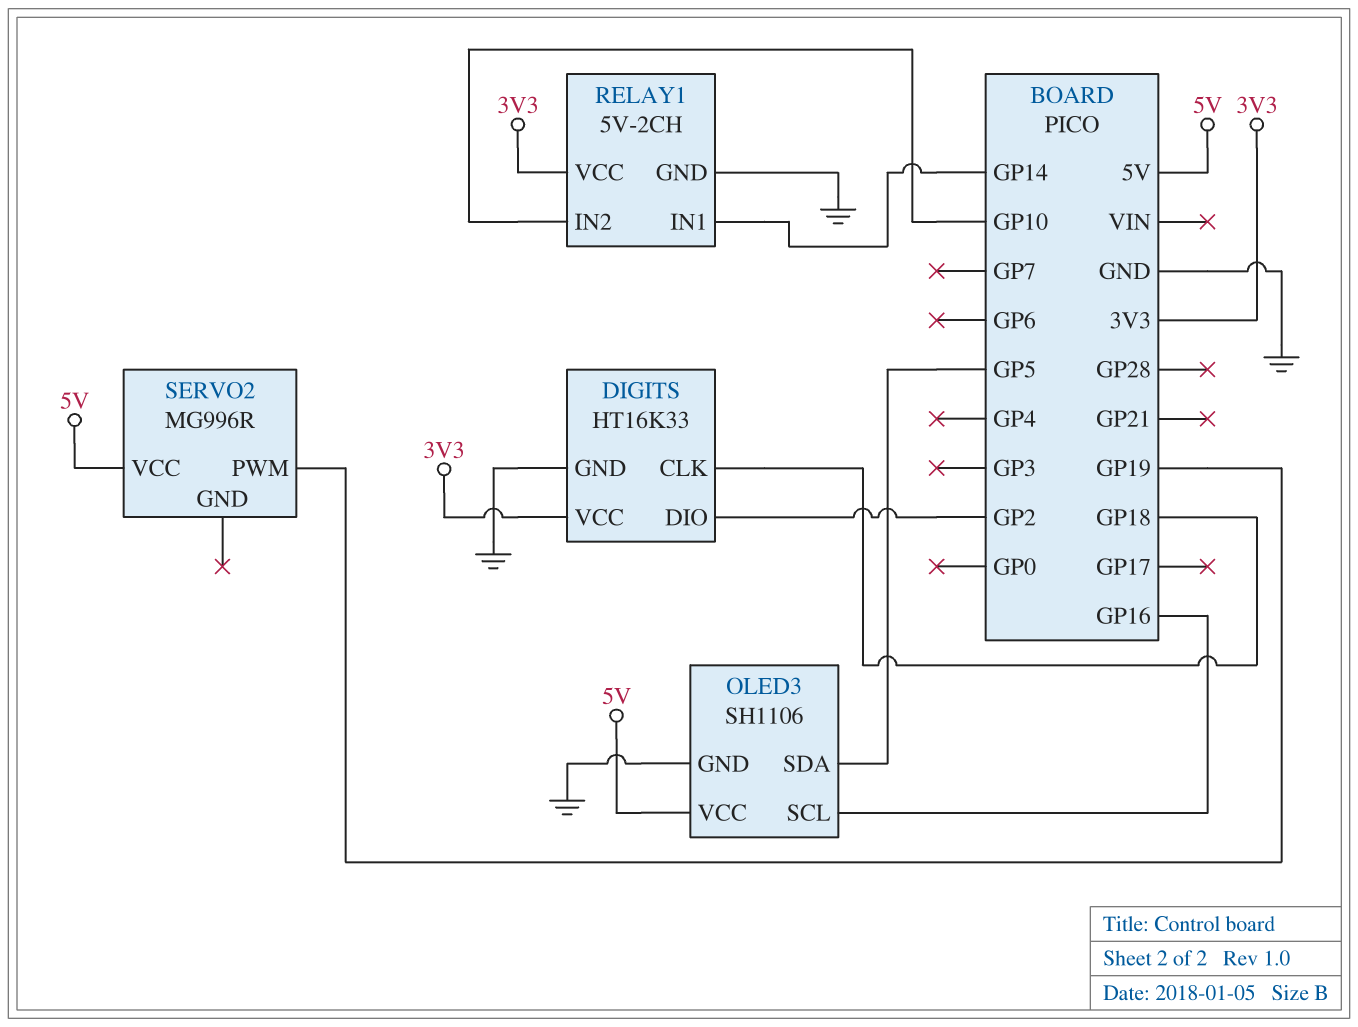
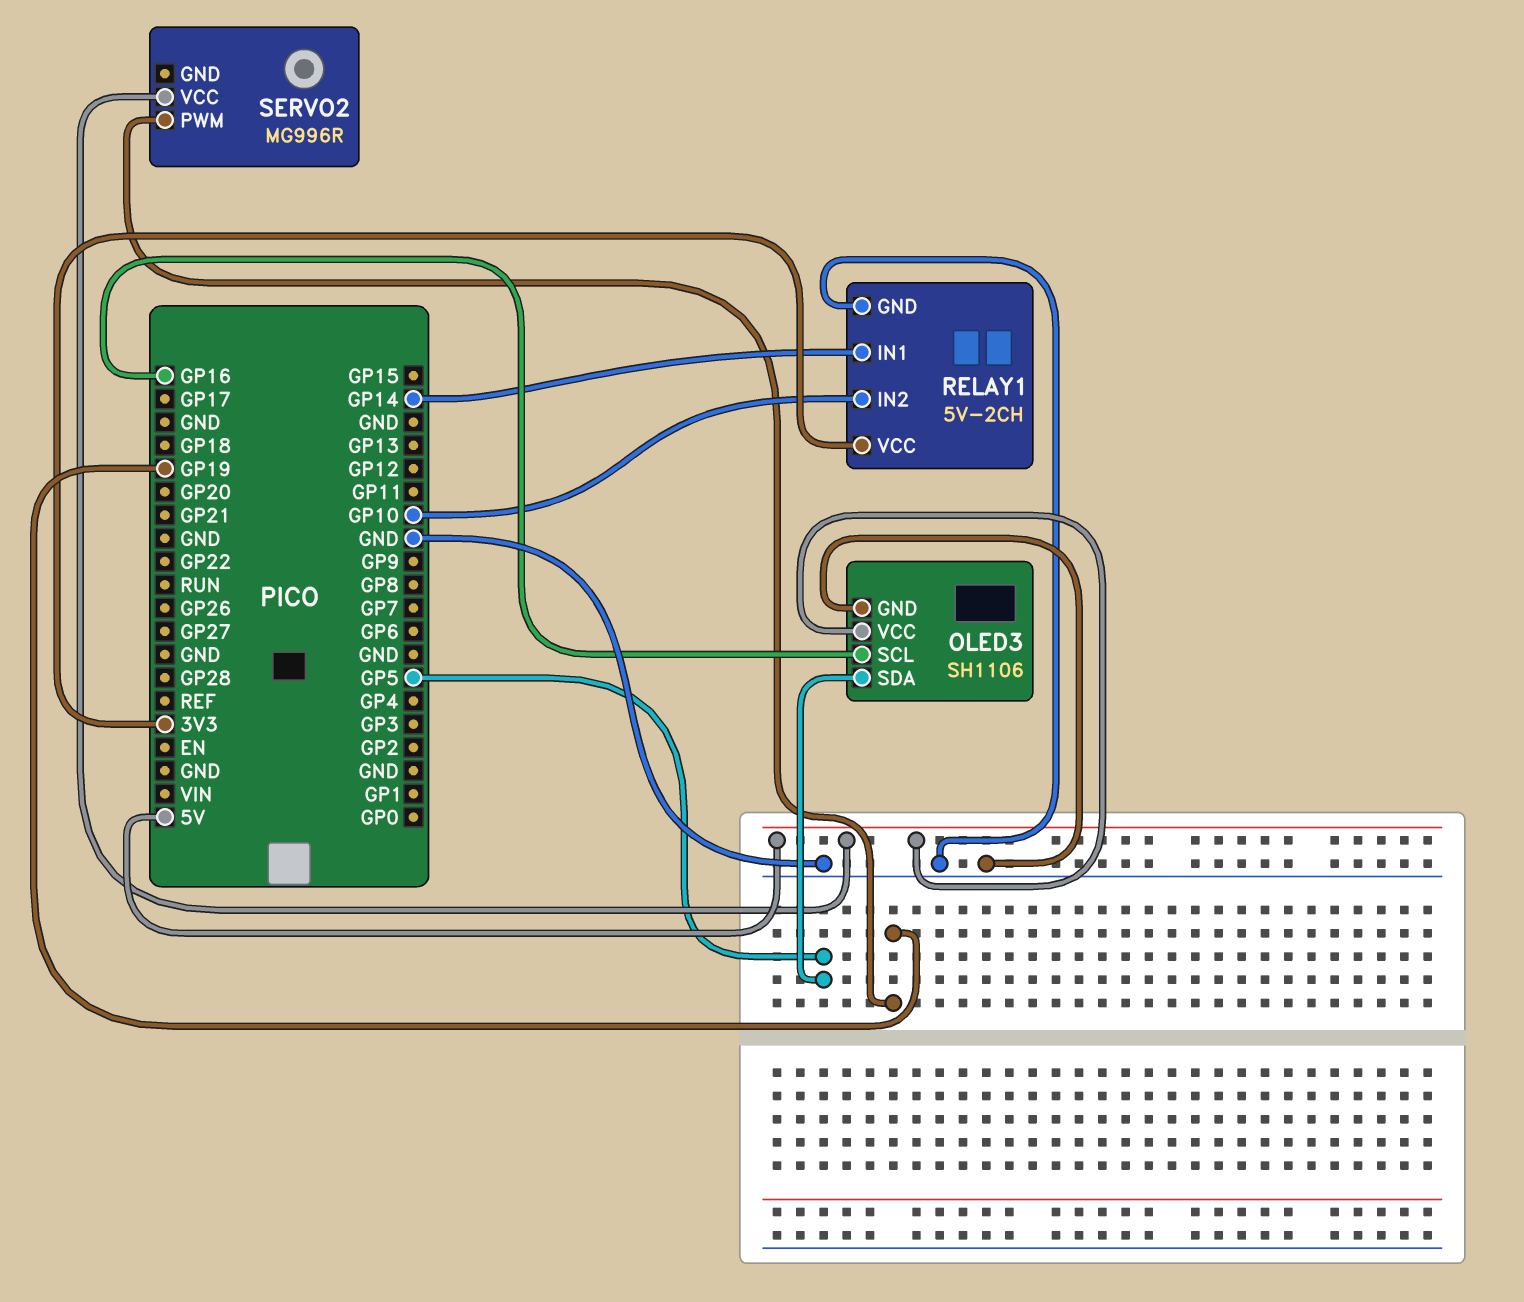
DIGITS: HT16K33 -> none
DIGITS pin CLK: GP18 -> none
DIGITS pin DIO: GP2 -> none
DIGITS pin GND: GND -> none
DIGITS pin VCC: 3V3 -> none

